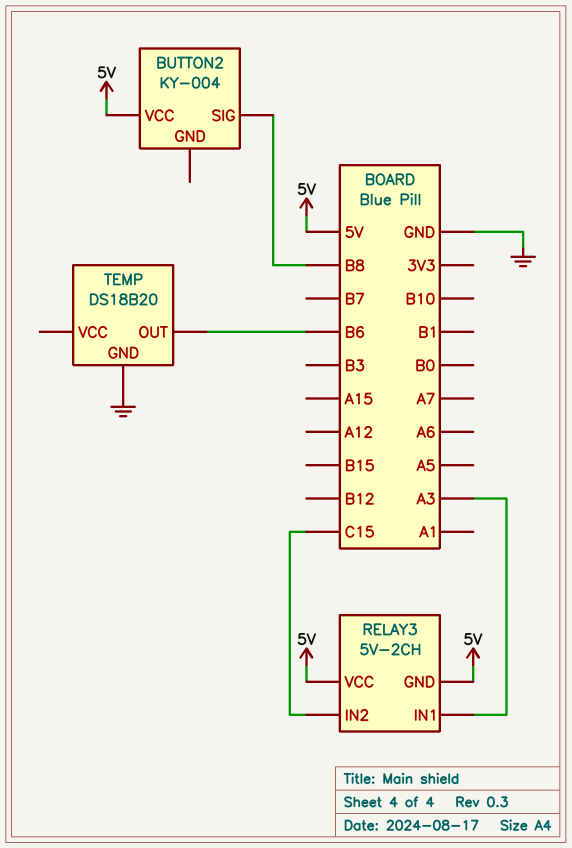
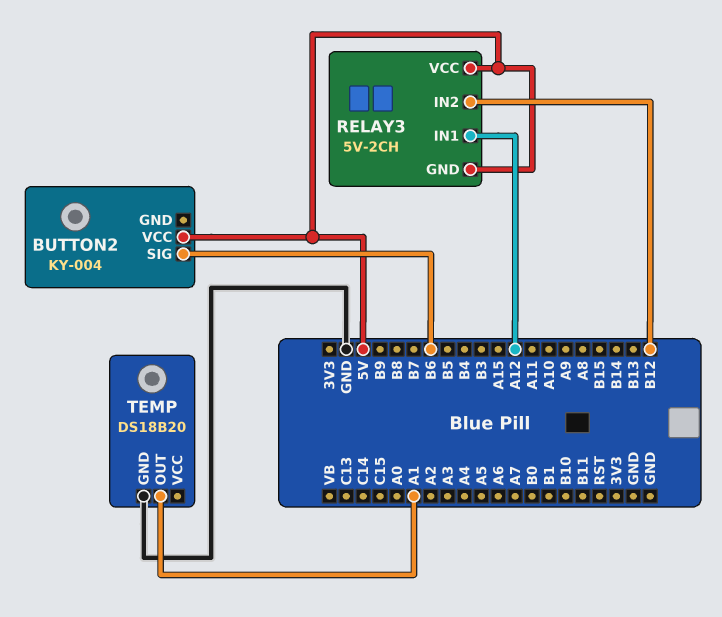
BUTTON2 pin SIG: B8 -> B6
RELAY3 pin IN1: A3 -> A12
RELAY3 pin IN2: C15 -> B12
TEMP pin OUT: B6 -> A1

